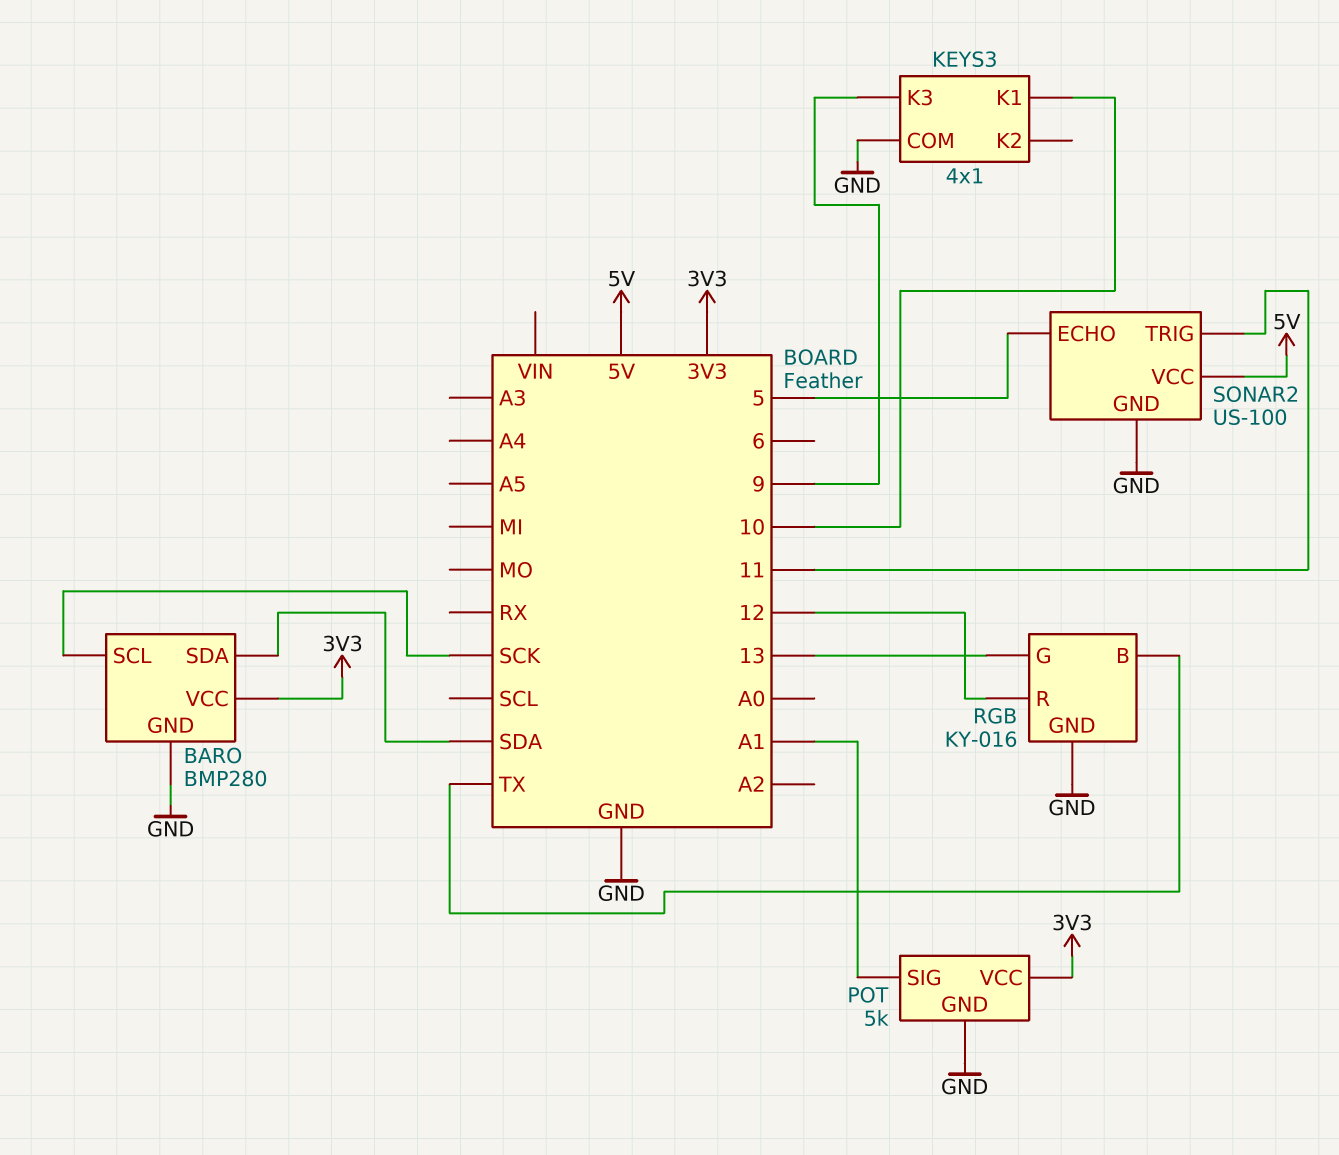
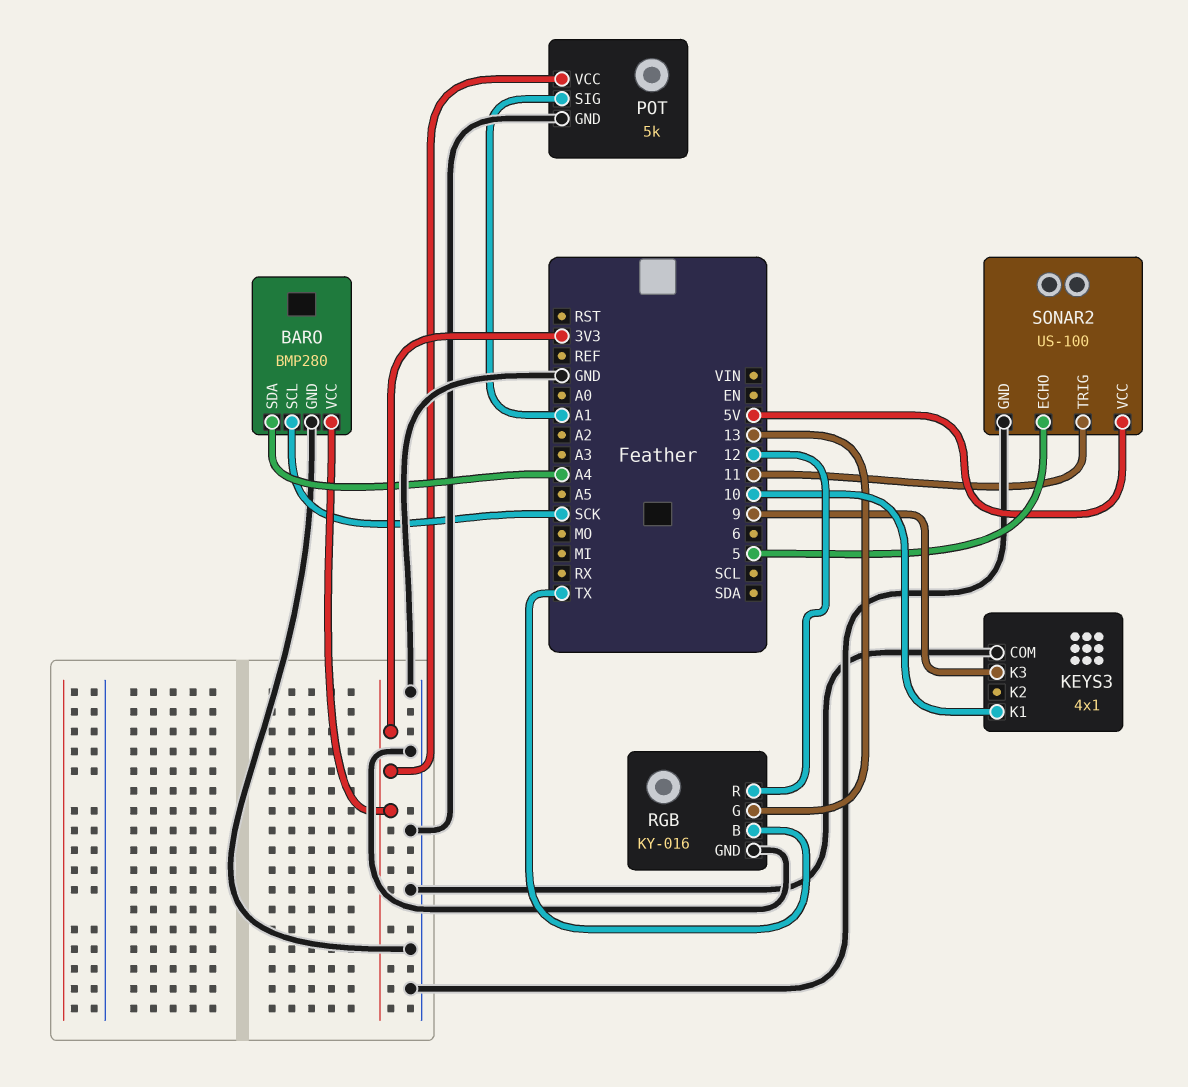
BARO pin SDA: SDA -> A4

